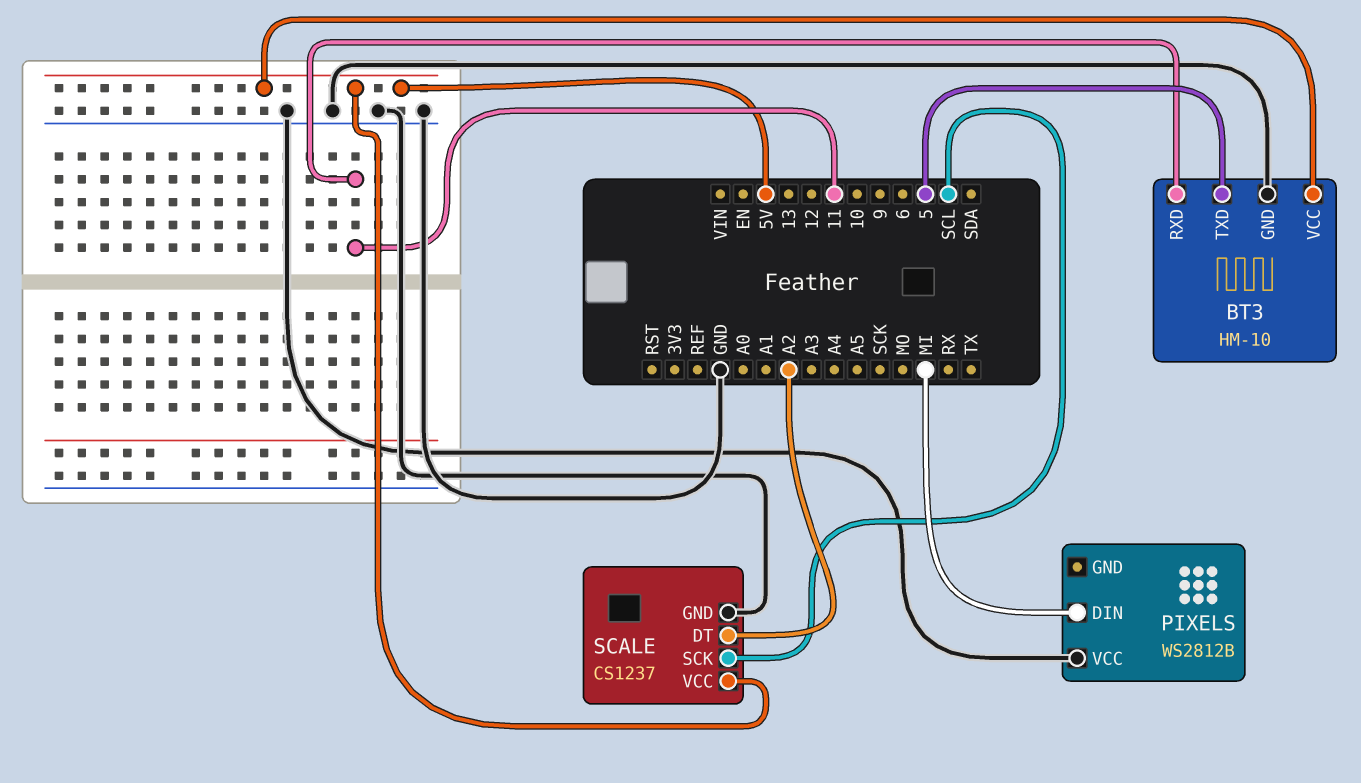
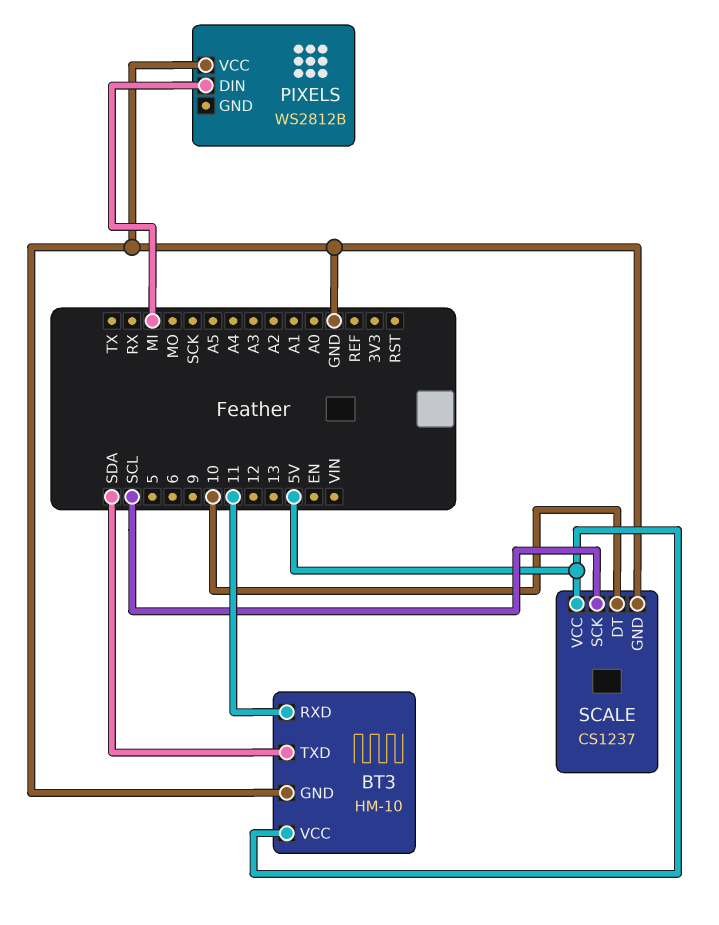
BT3 pin TXD: 5 -> SDA
SCALE pin DT: A2 -> 10

